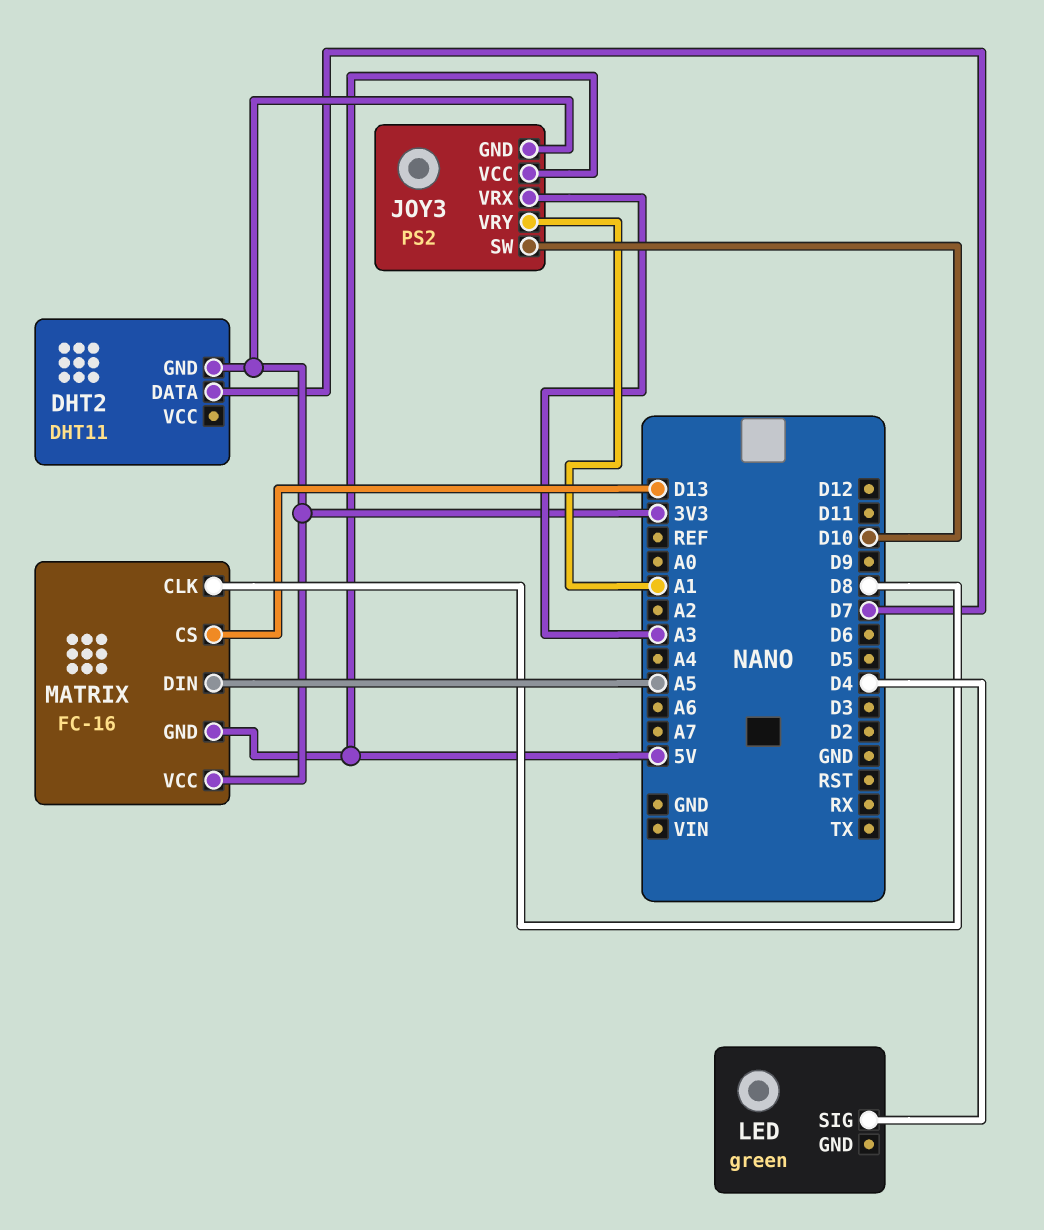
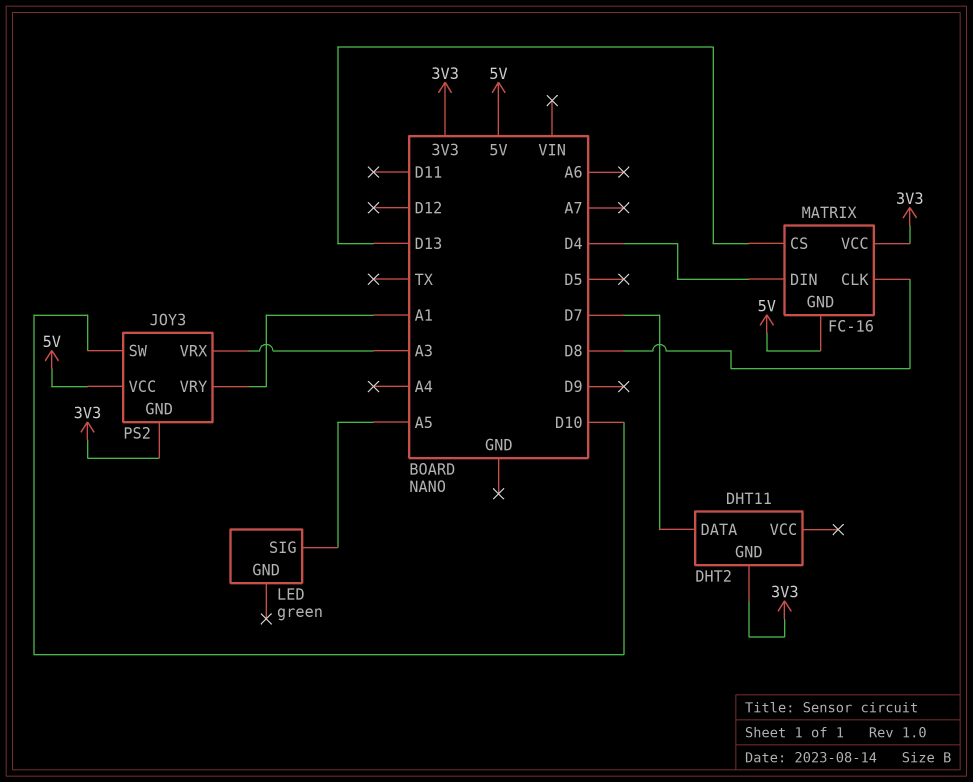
LED pin SIG: D4 -> A5
MATRIX pin DIN: A5 -> D4

